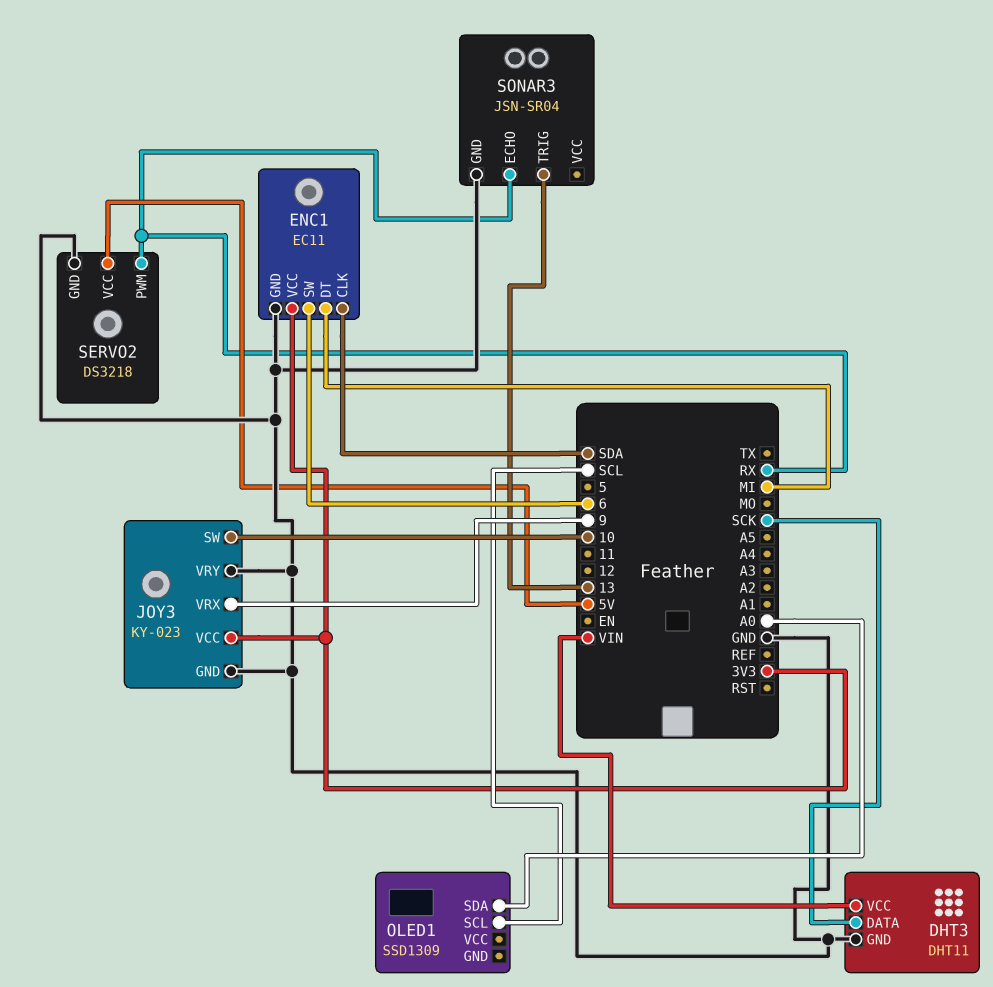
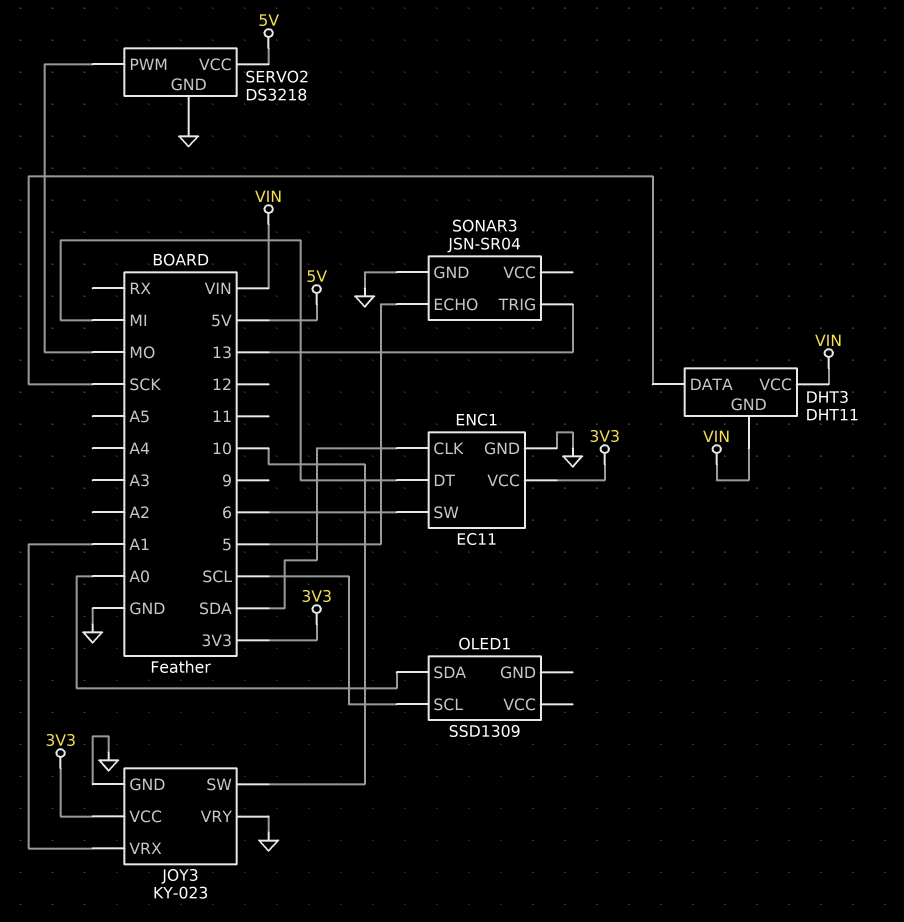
DHT3 pin GND: GND -> VIN
JOY3 pin VRX: 9 -> A1
SERVO2 pin PWM: RX -> MO
SONAR3 pin ECHO: RX -> 5

